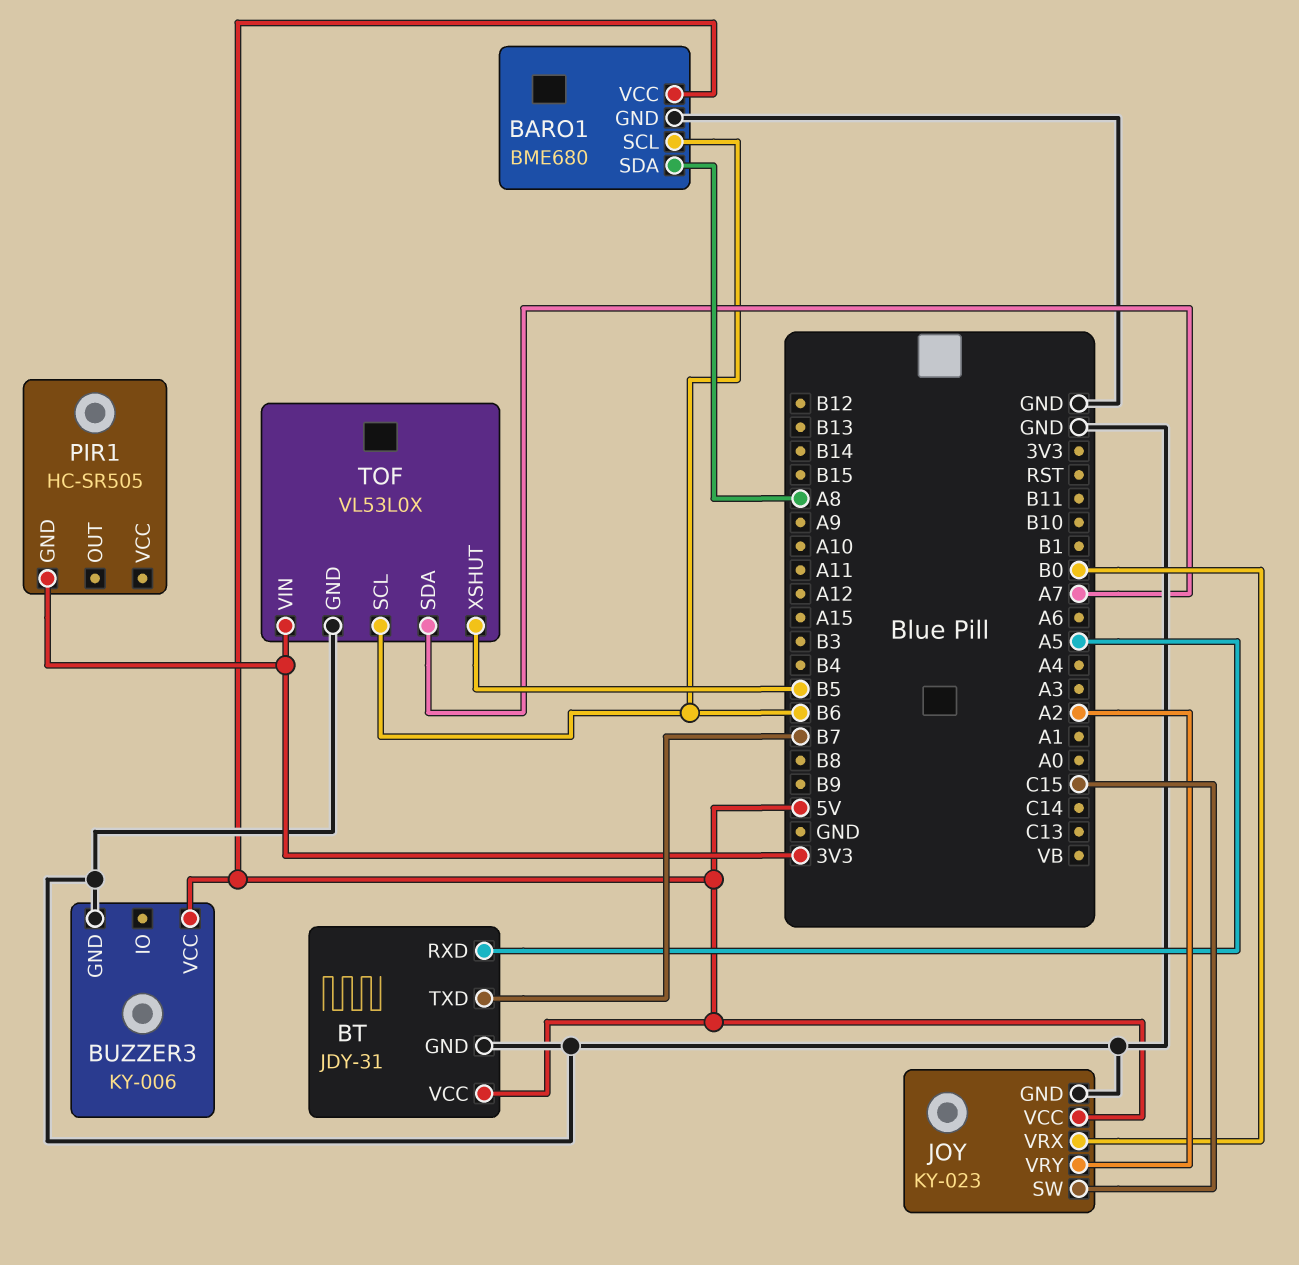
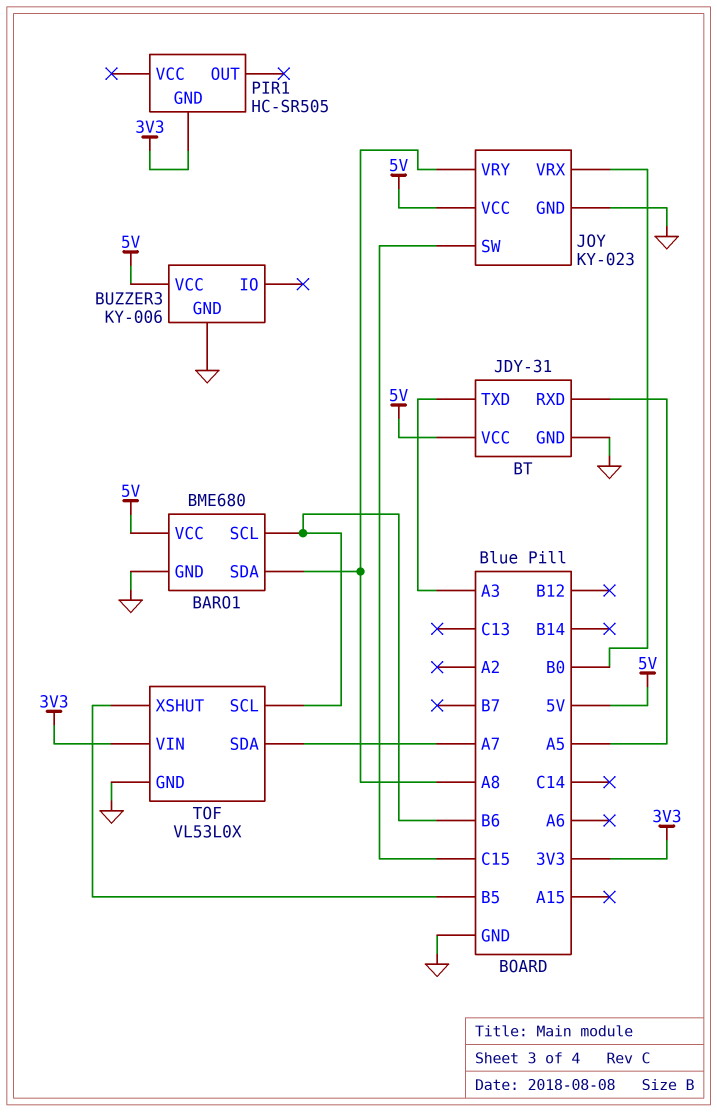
BT pin TXD: B7 -> A3
JOY pin VRY: A2 -> A8

